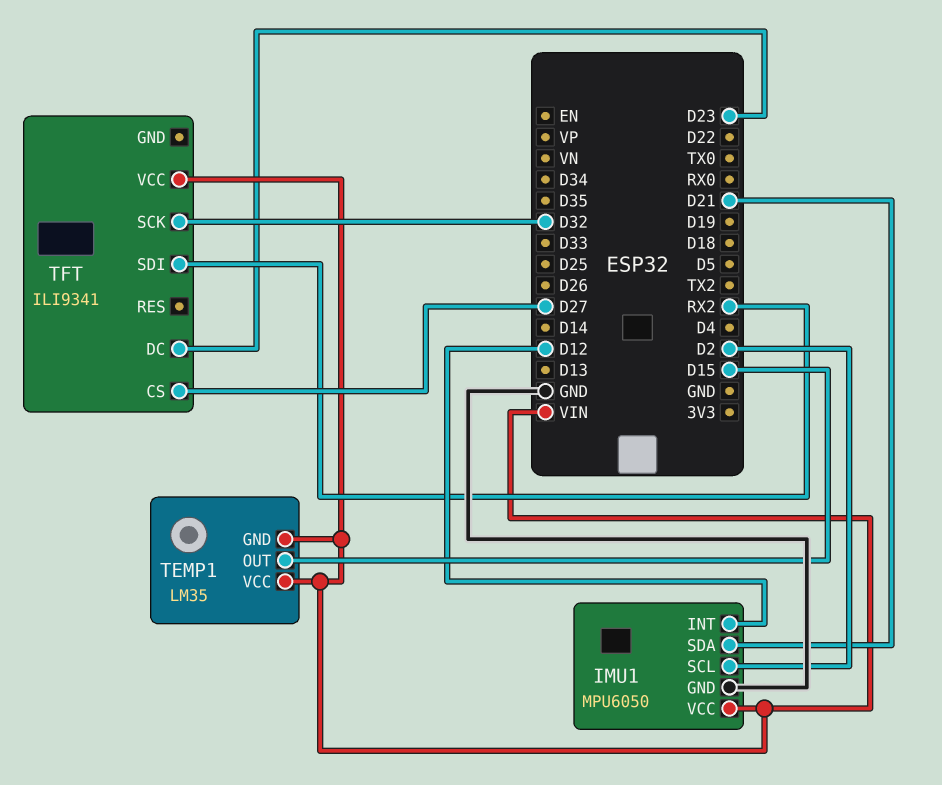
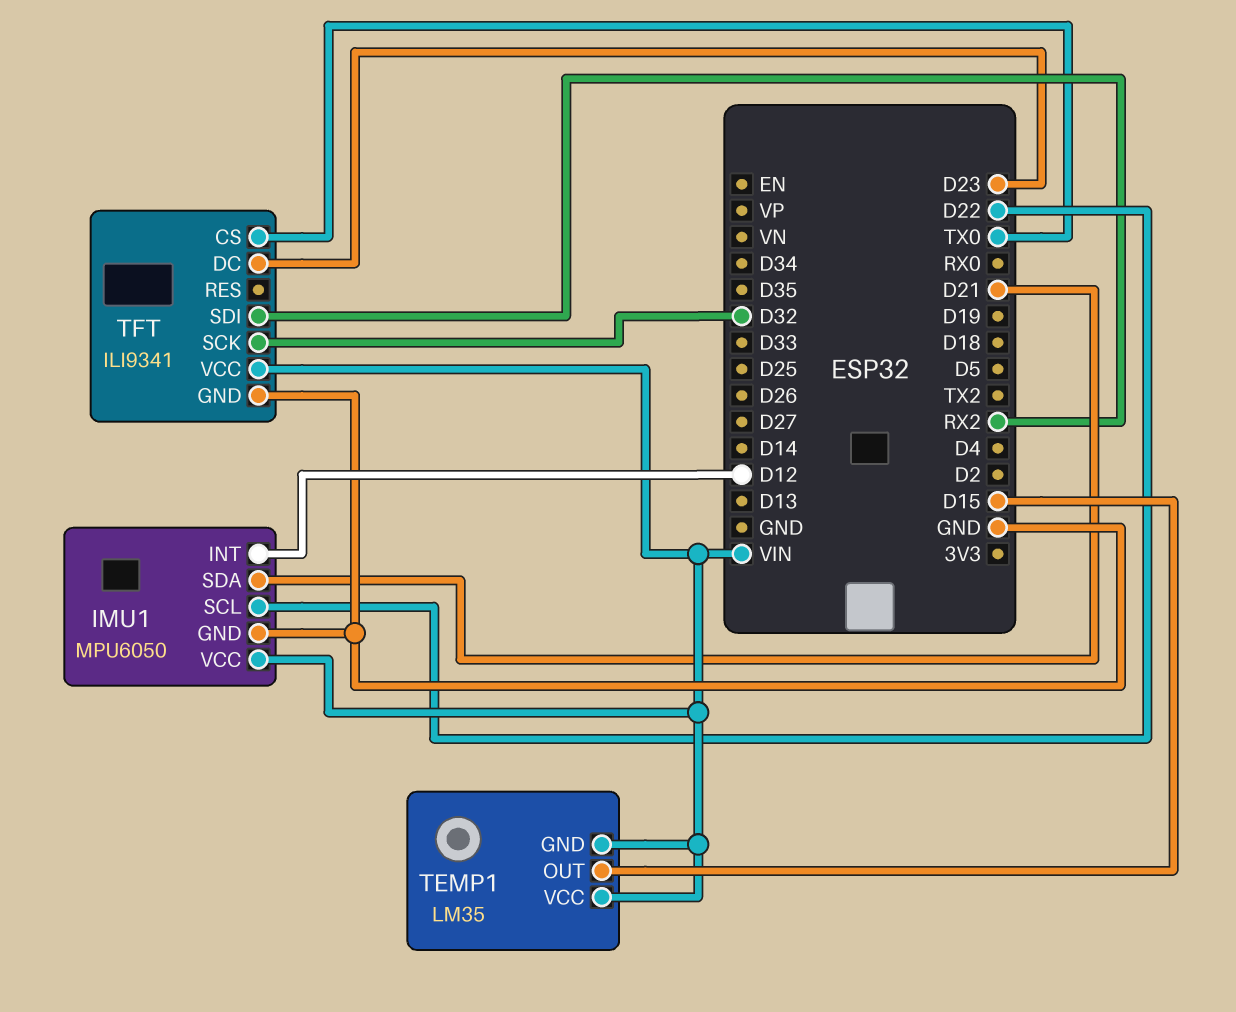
IMU1 pin SCL: D2 -> D22
TFT pin CS: D27 -> TX0
TFT pin GND: none -> GND

